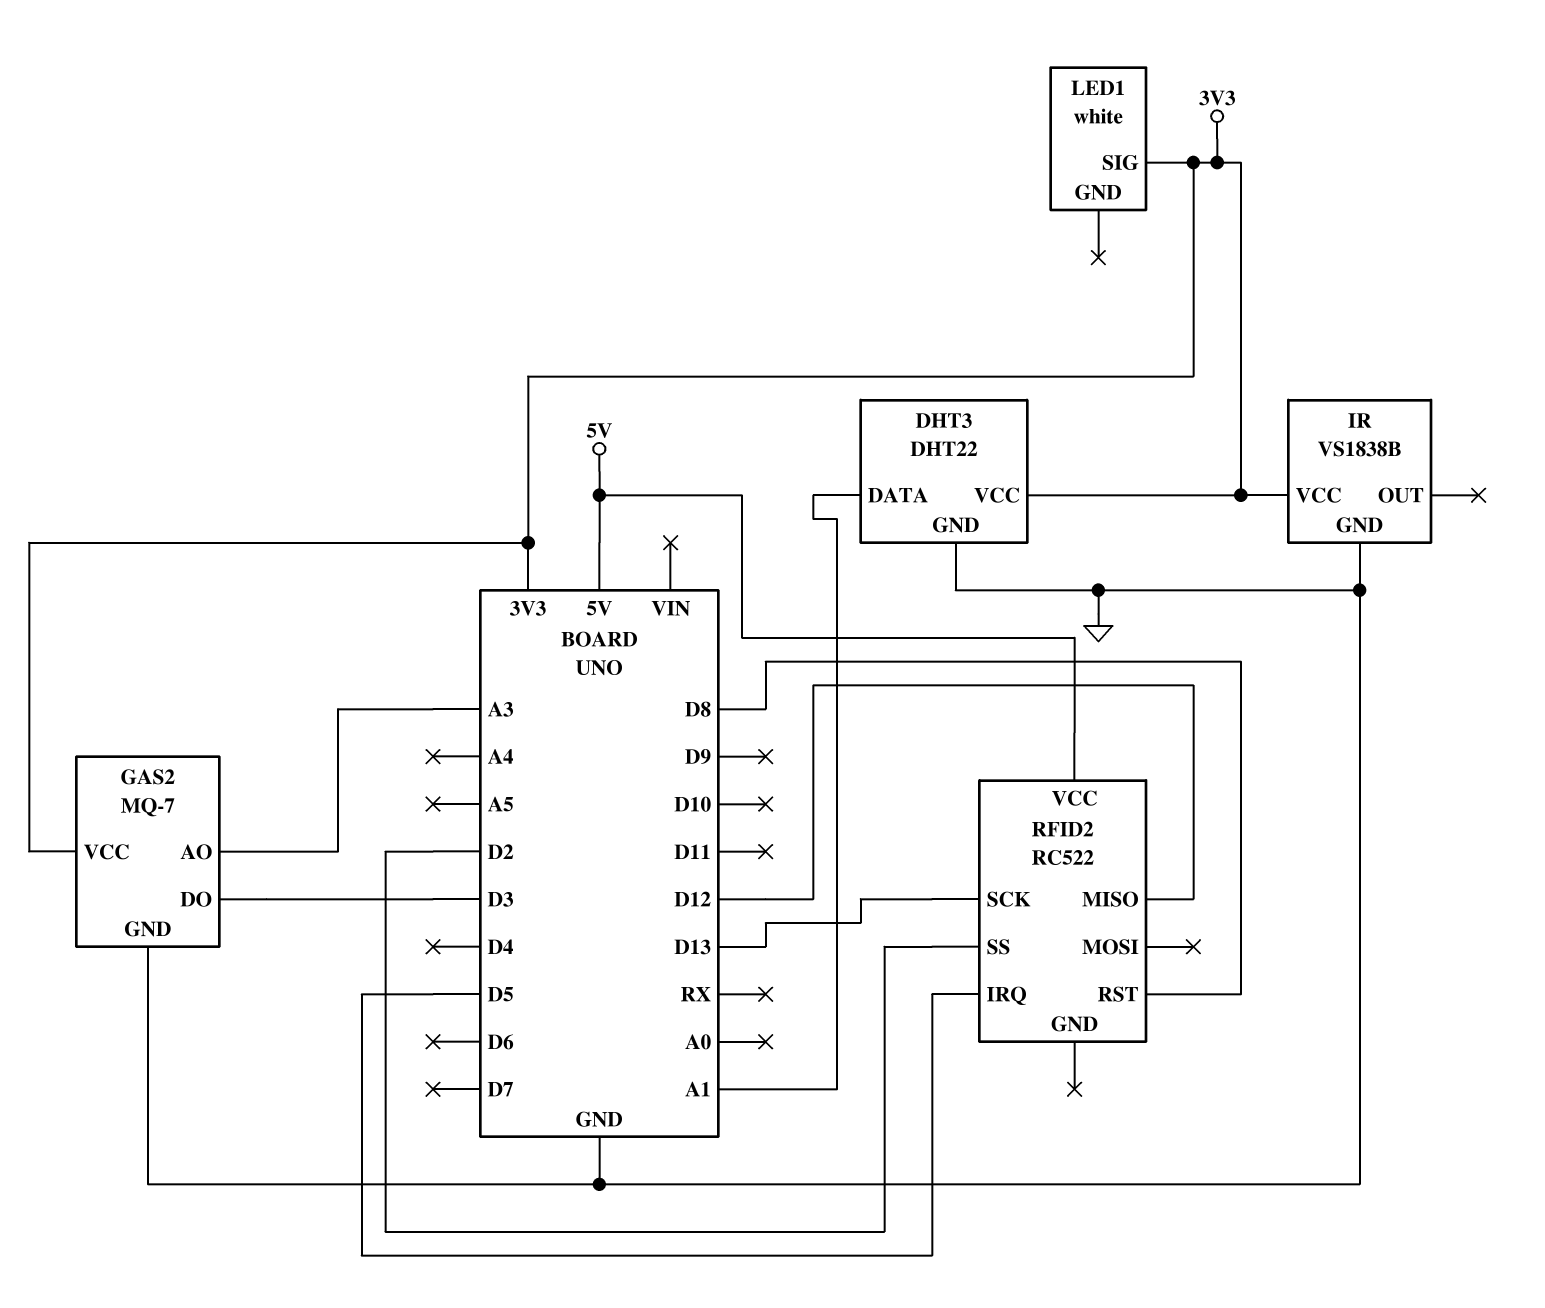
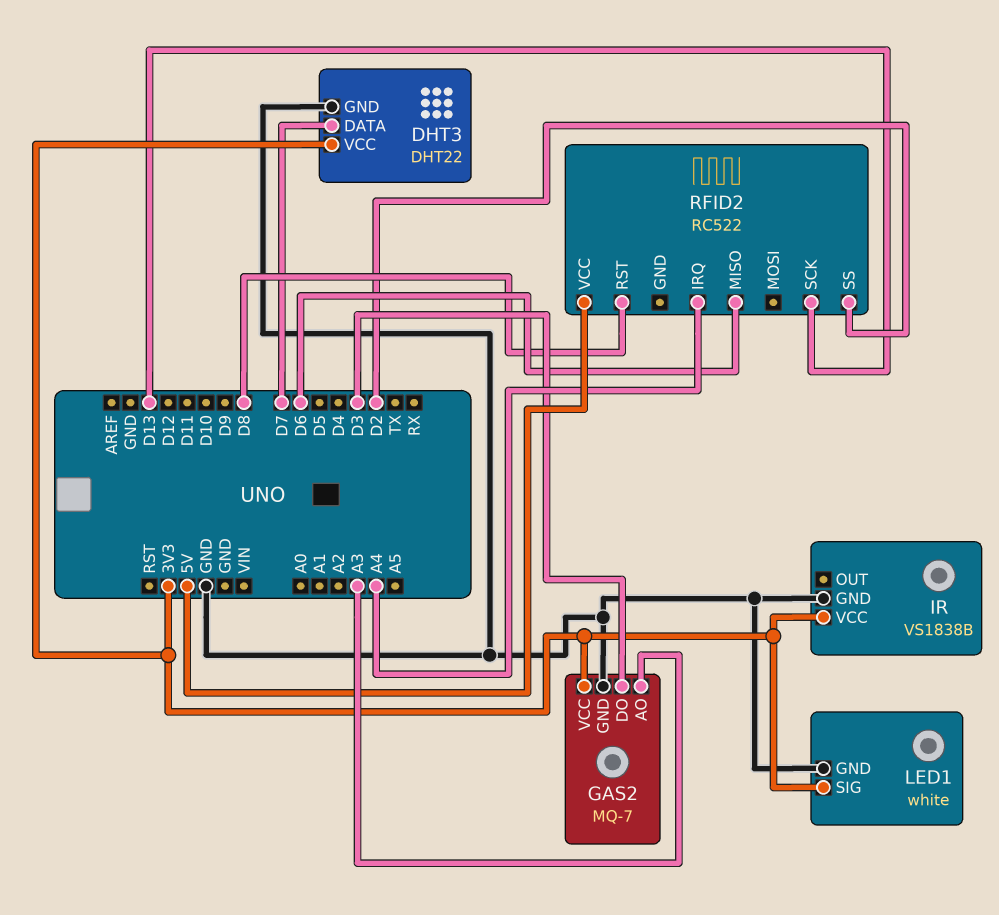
DHT3 pin DATA: A1 -> D7
LED1 pin GND: none -> GND
RFID2 pin IRQ: D5 -> A4
RFID2 pin MISO: D12 -> D6

